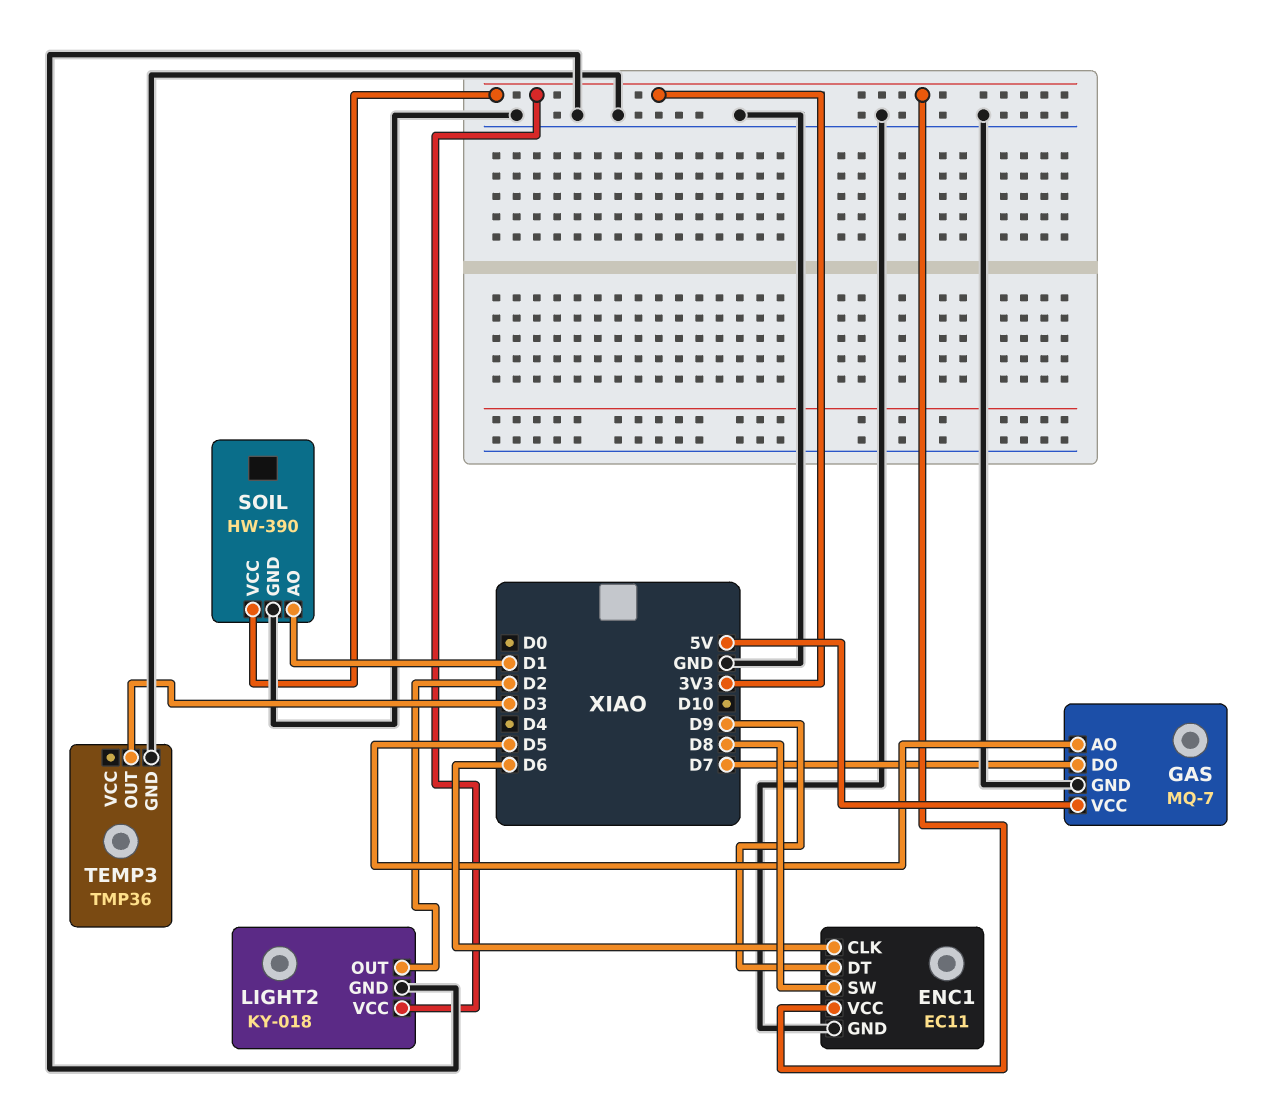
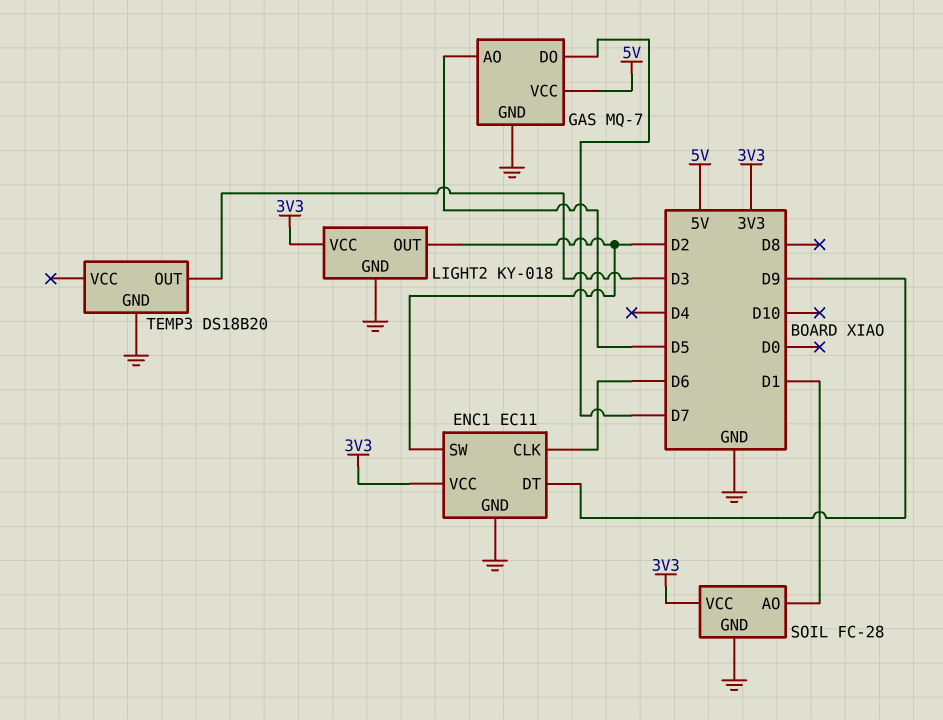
ENC1 pin SW: D8 -> D2
SOIL: HW-390 -> FC-28
TEMP3: TMP36 -> DS18B20

